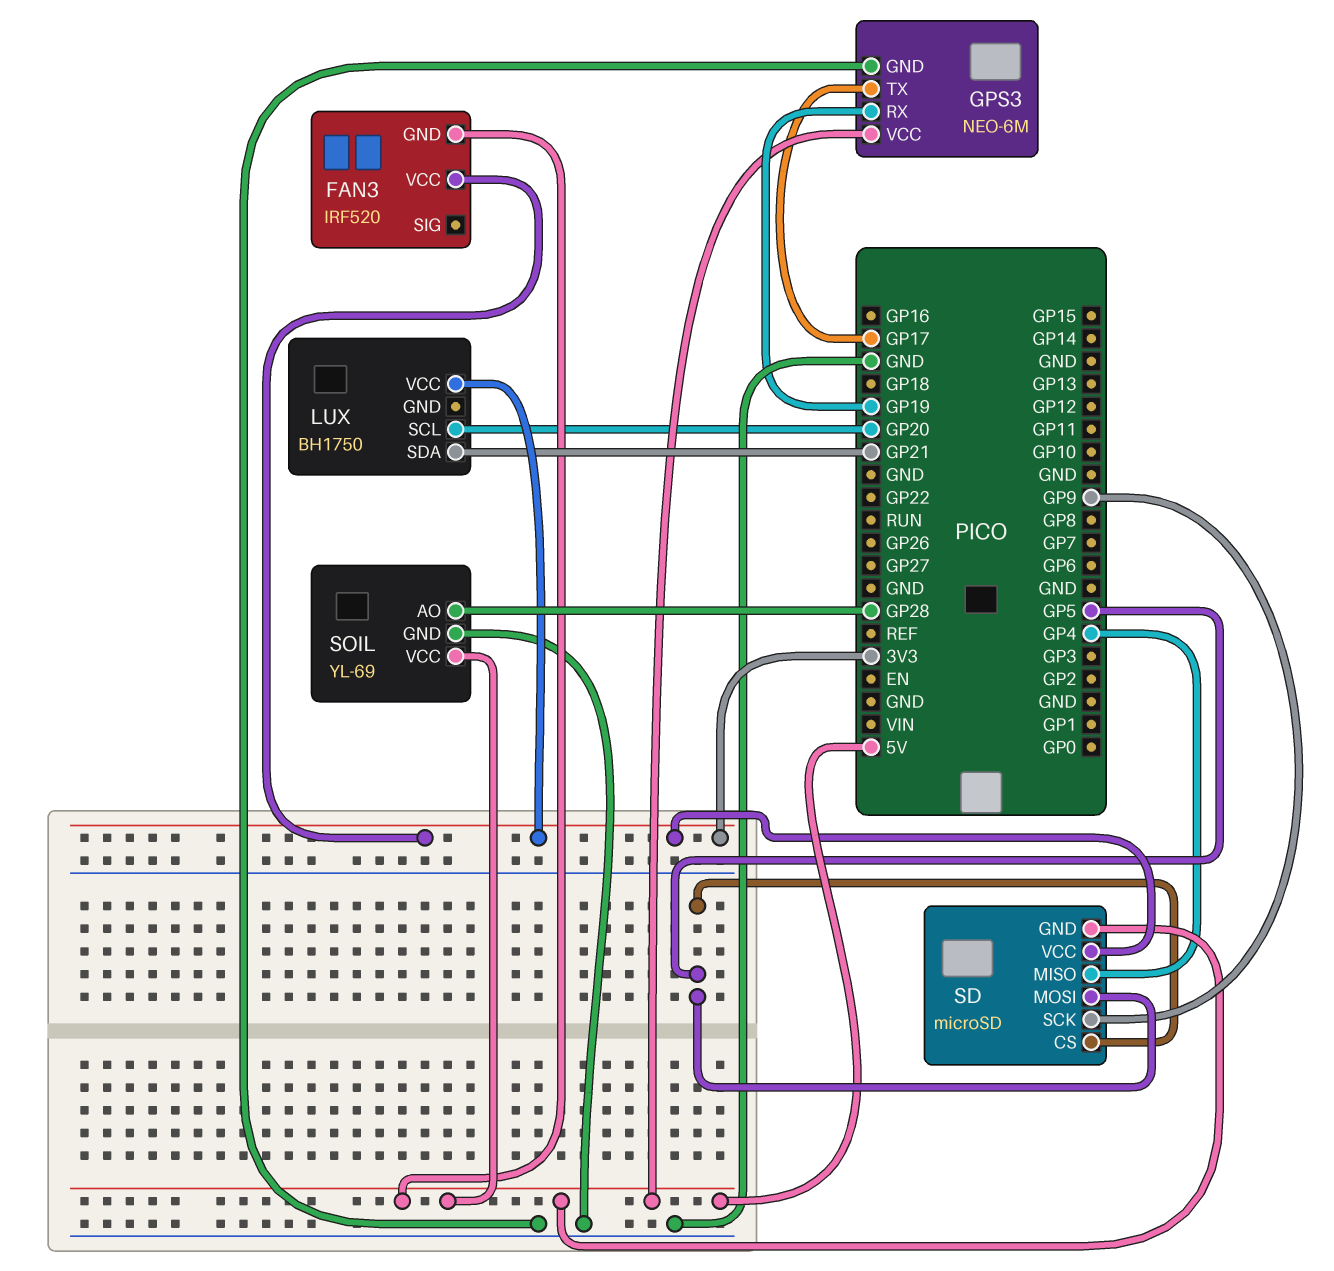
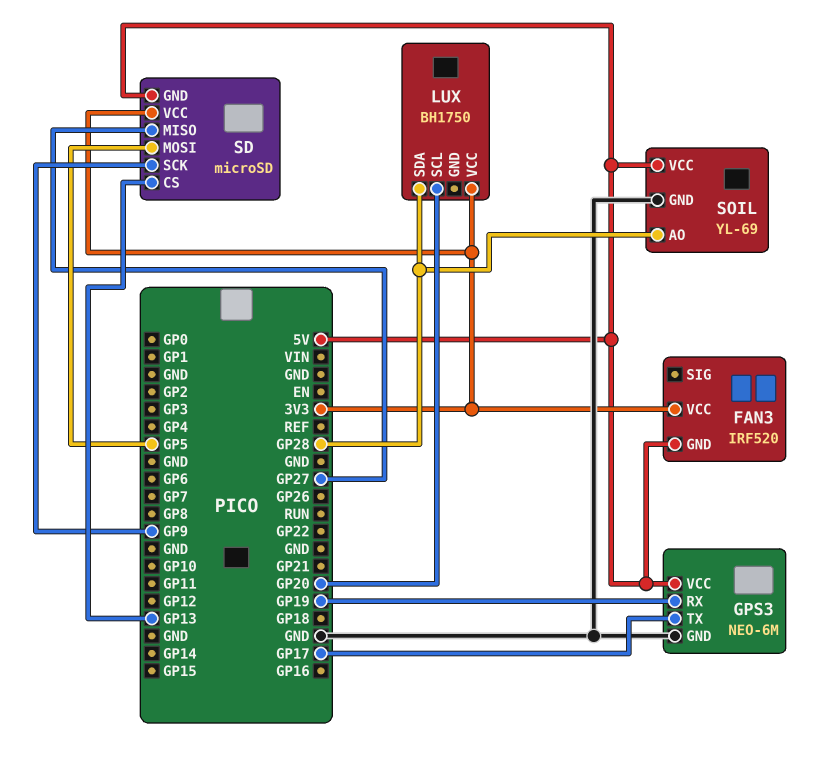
LUX pin SDA: GP21 -> GP28
SD pin CS: GP5 -> GP13
SD pin MISO: GP4 -> GP27

